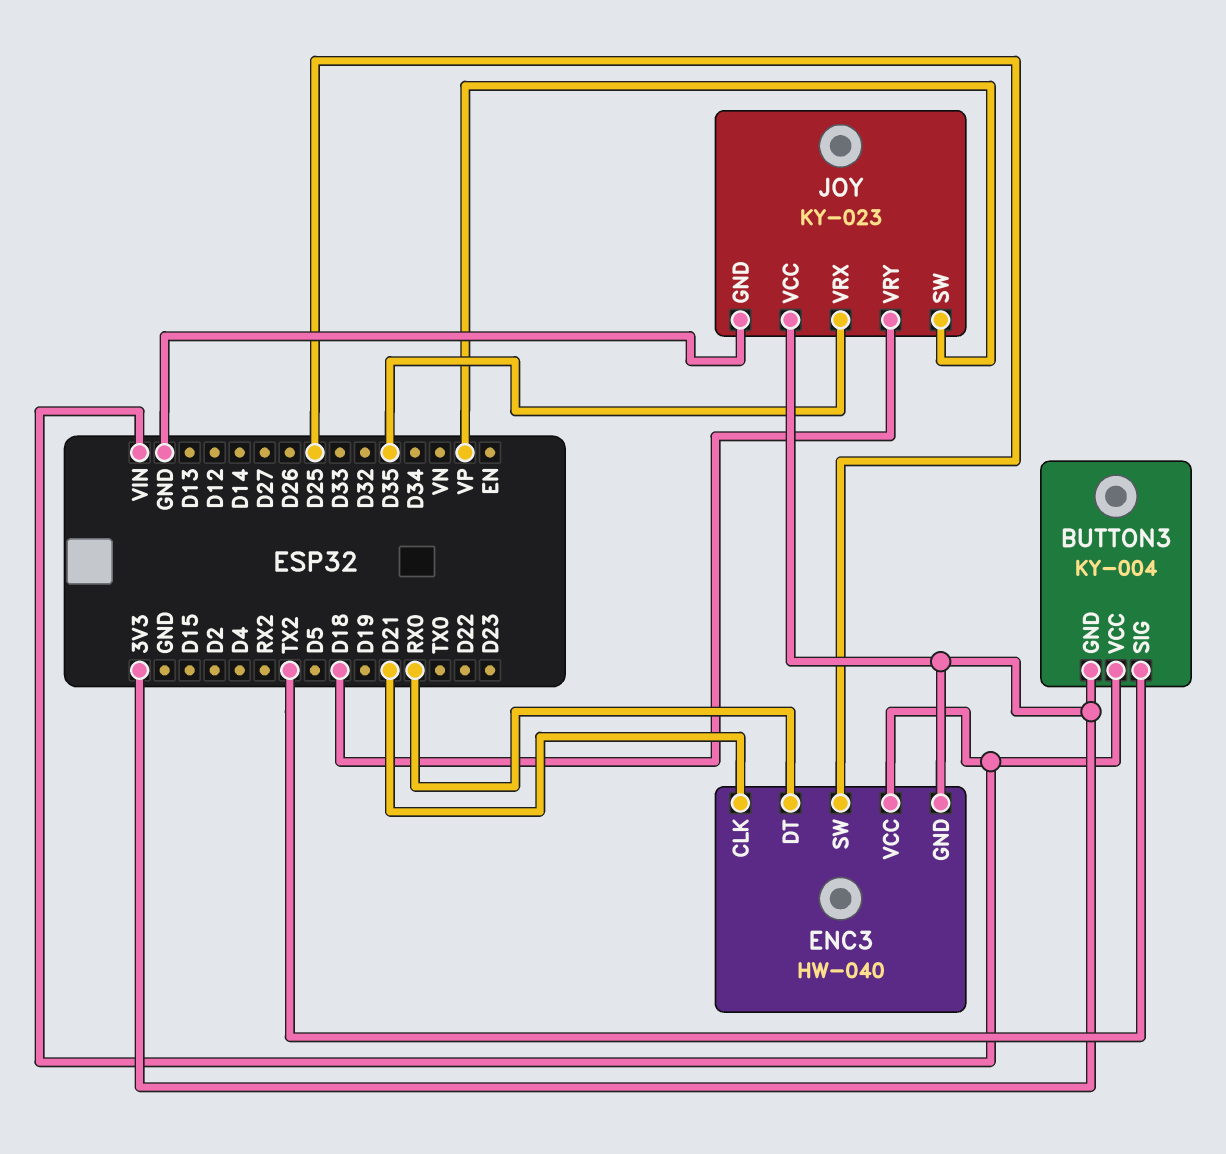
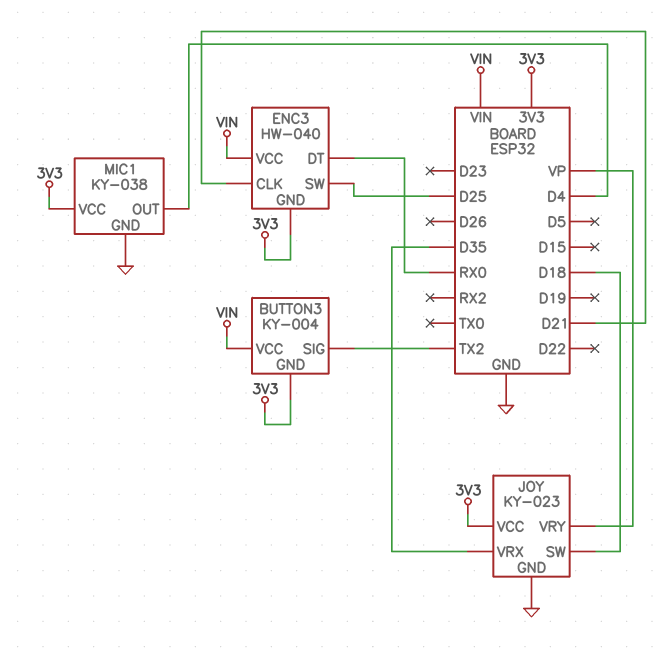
JOY pin SW: VP -> D18
JOY pin VRY: D18 -> VP
MIC1: none -> KY-038
MIC1 pin GND: none -> GND
MIC1 pin OUT: none -> D4
MIC1 pin VCC: none -> 3V3

